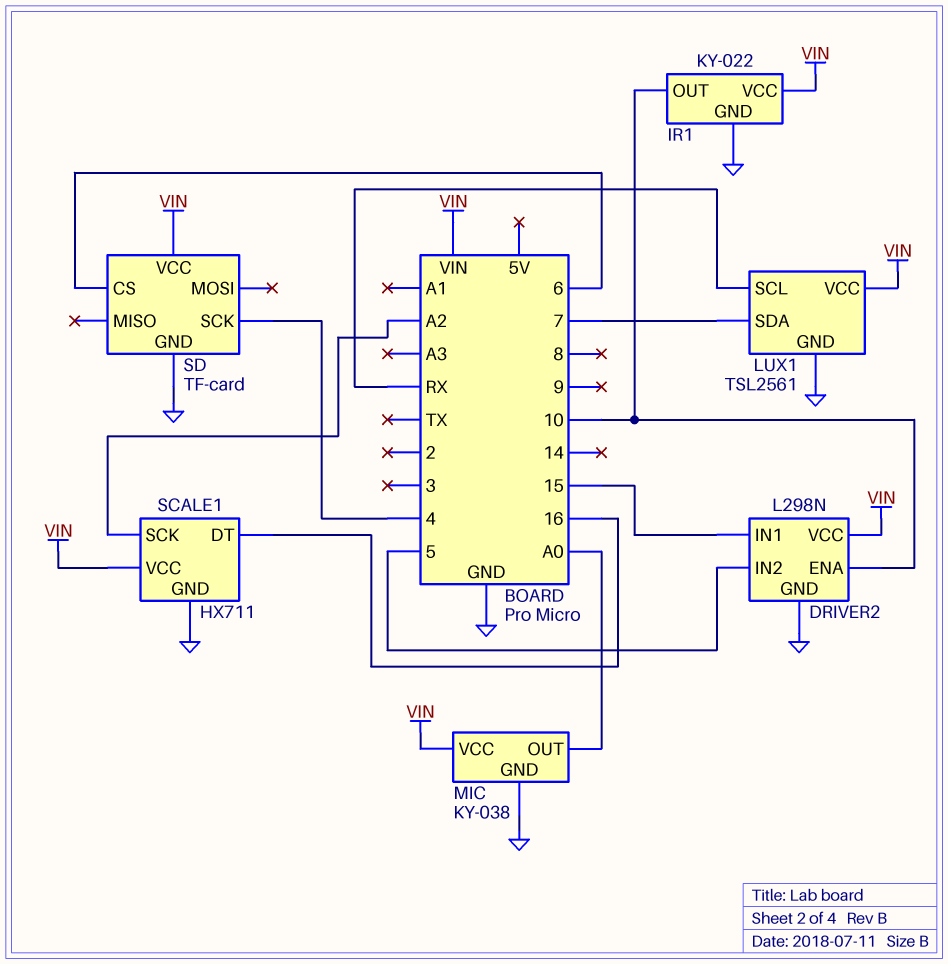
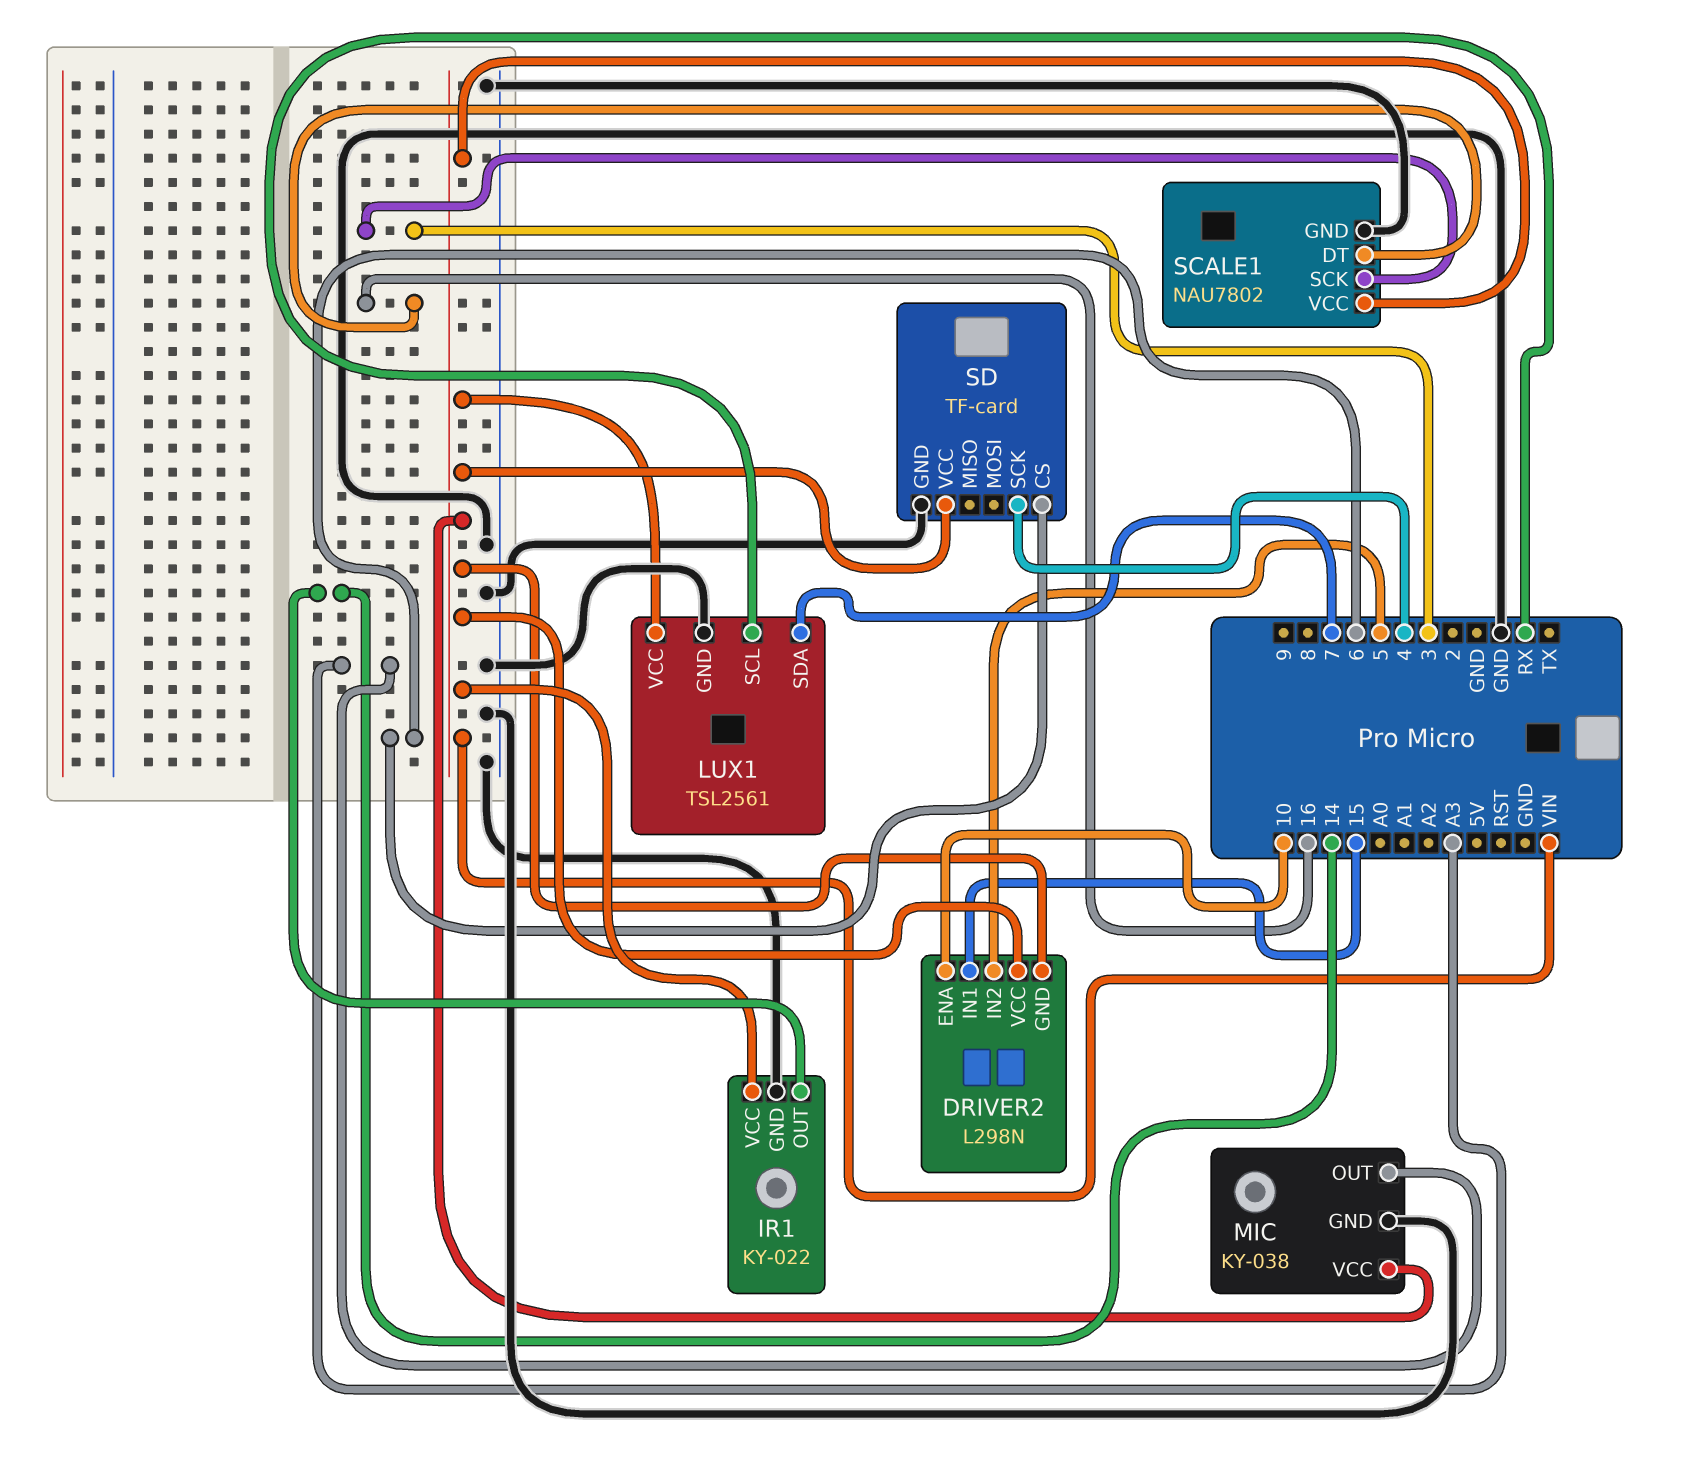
DRIVER2 pin GND: GND -> VIN
IR1 pin OUT: 10 -> 14
MIC pin OUT: A0 -> A3
SCALE1: HX711 -> NAU7802
SCALE1 pin SCK: A2 -> 3

